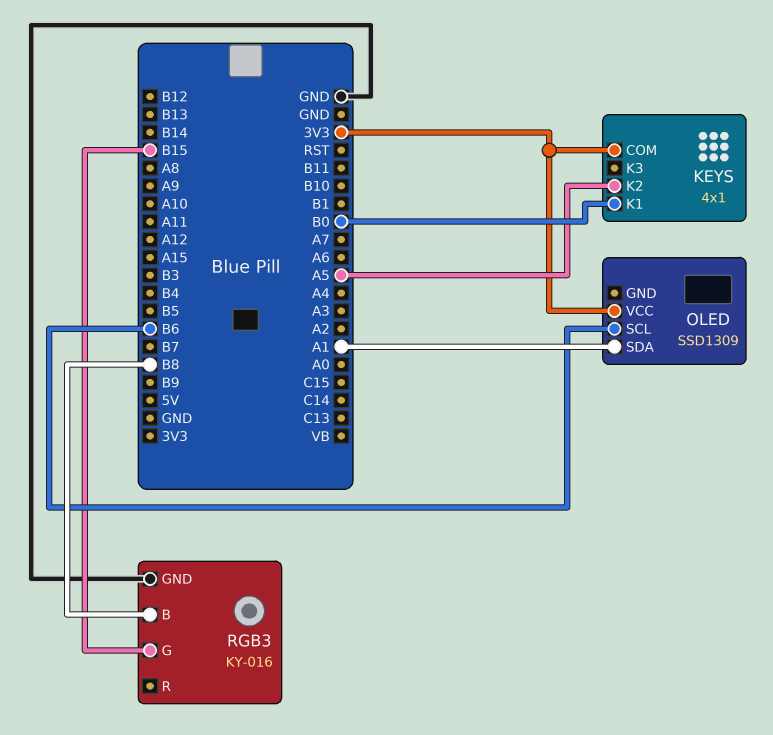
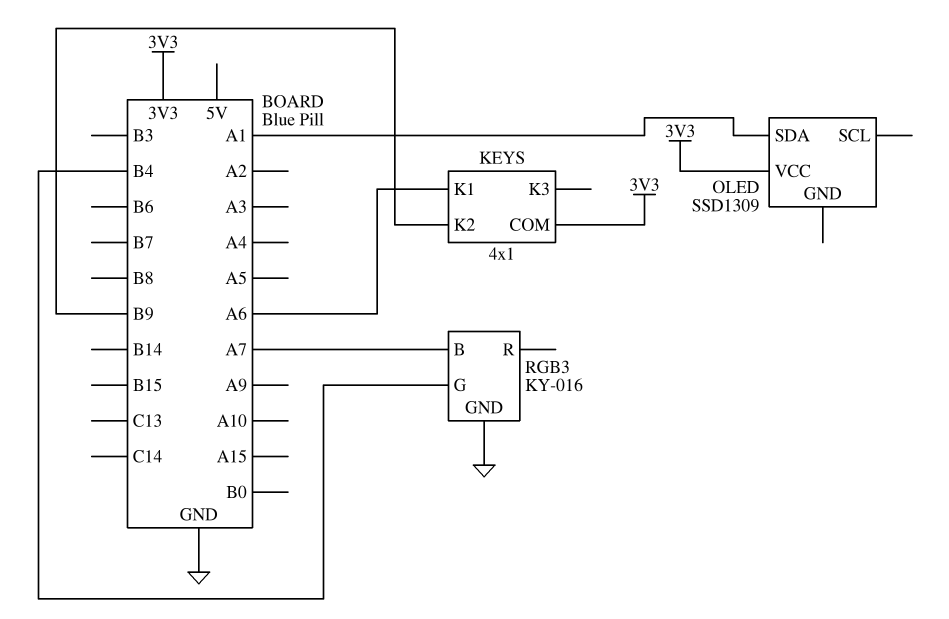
KEYS pin K1: B0 -> A6
KEYS pin K2: A5 -> B9
OLED pin SCL: B6 -> none
RGB3 pin B: B8 -> A7
RGB3 pin G: B15 -> B4

